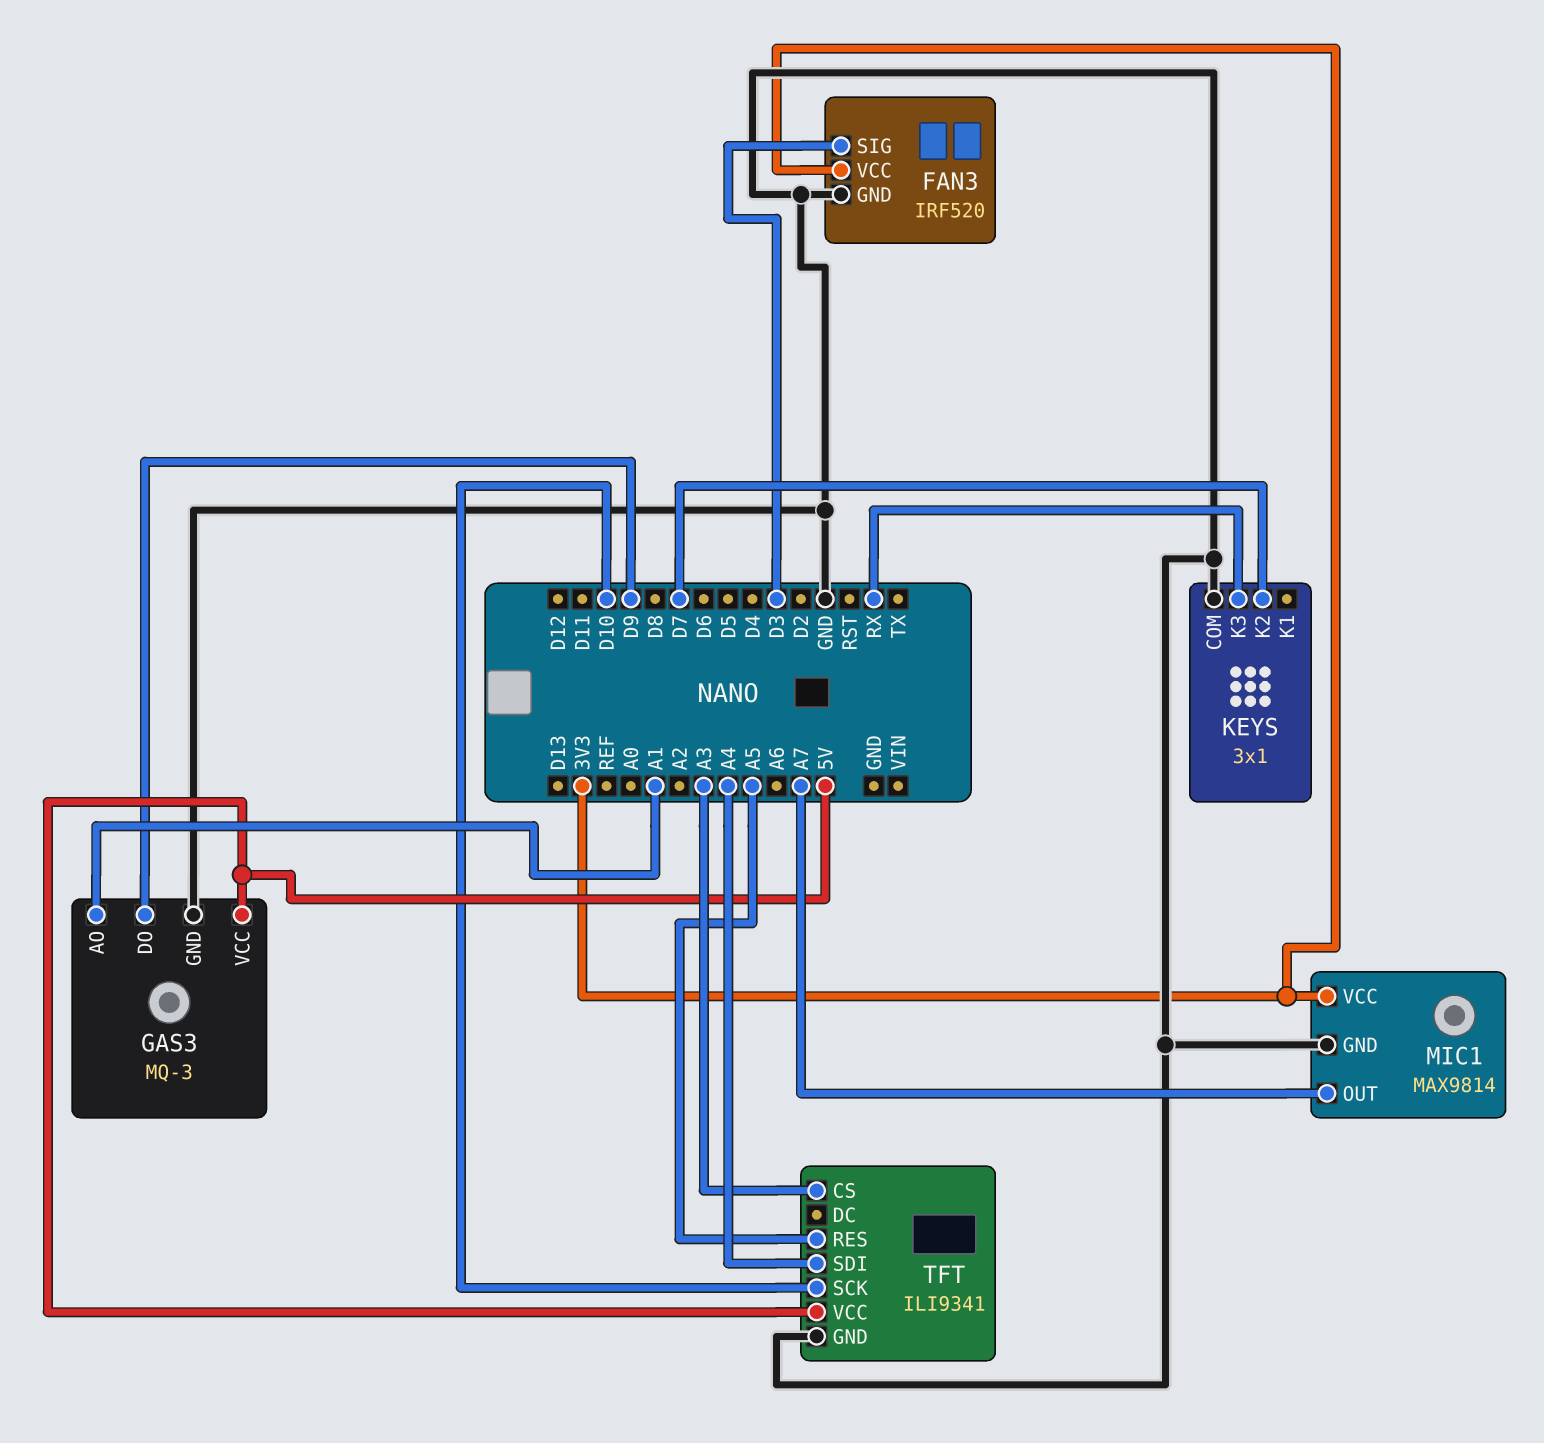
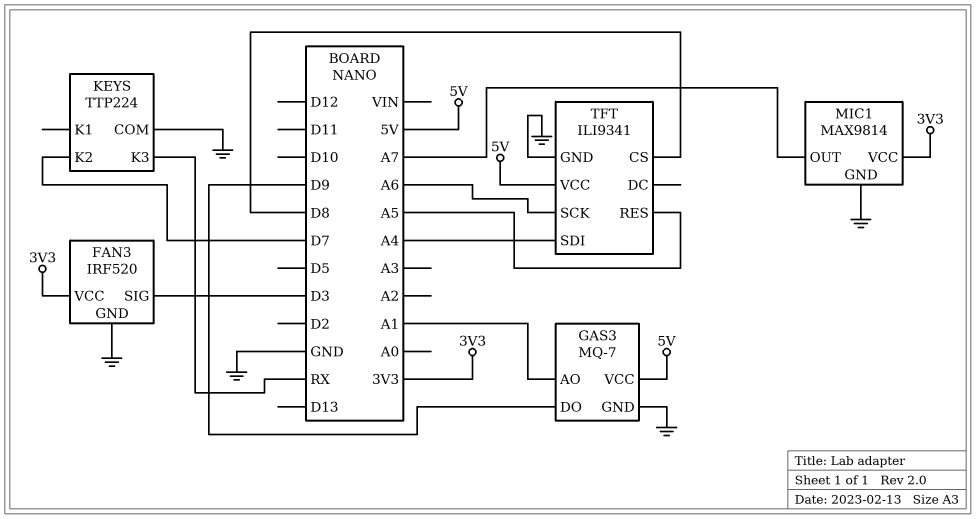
GAS3: MQ-3 -> MQ-7
KEYS: 3x1 -> TTP224
TFT pin CS: A3 -> D8
TFT pin SCK: D10 -> A6

